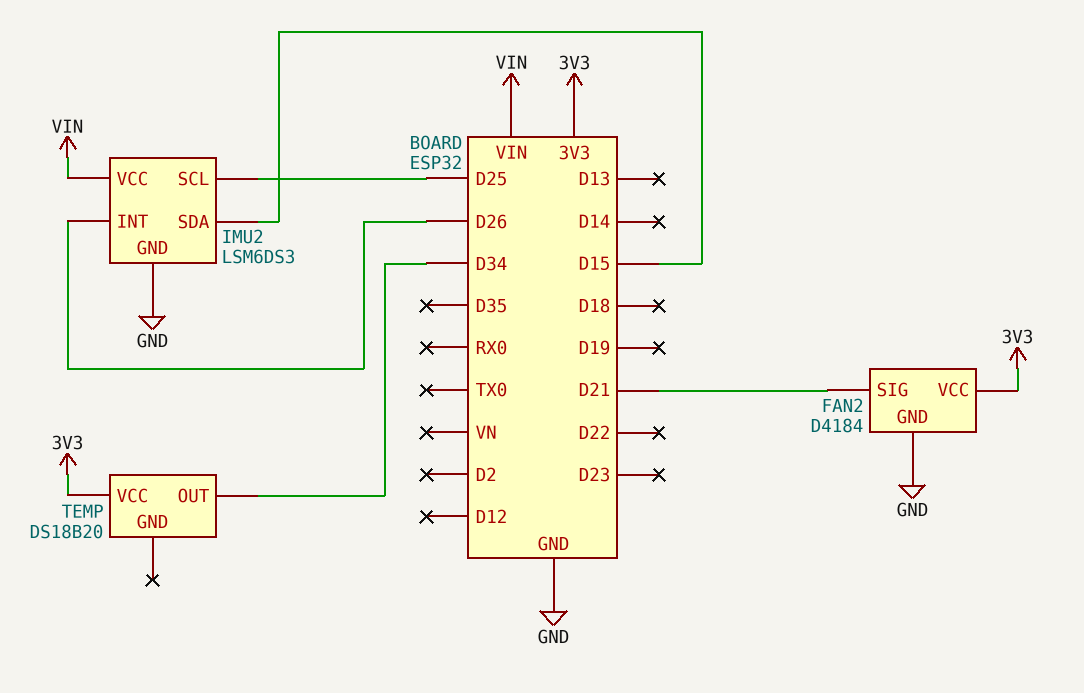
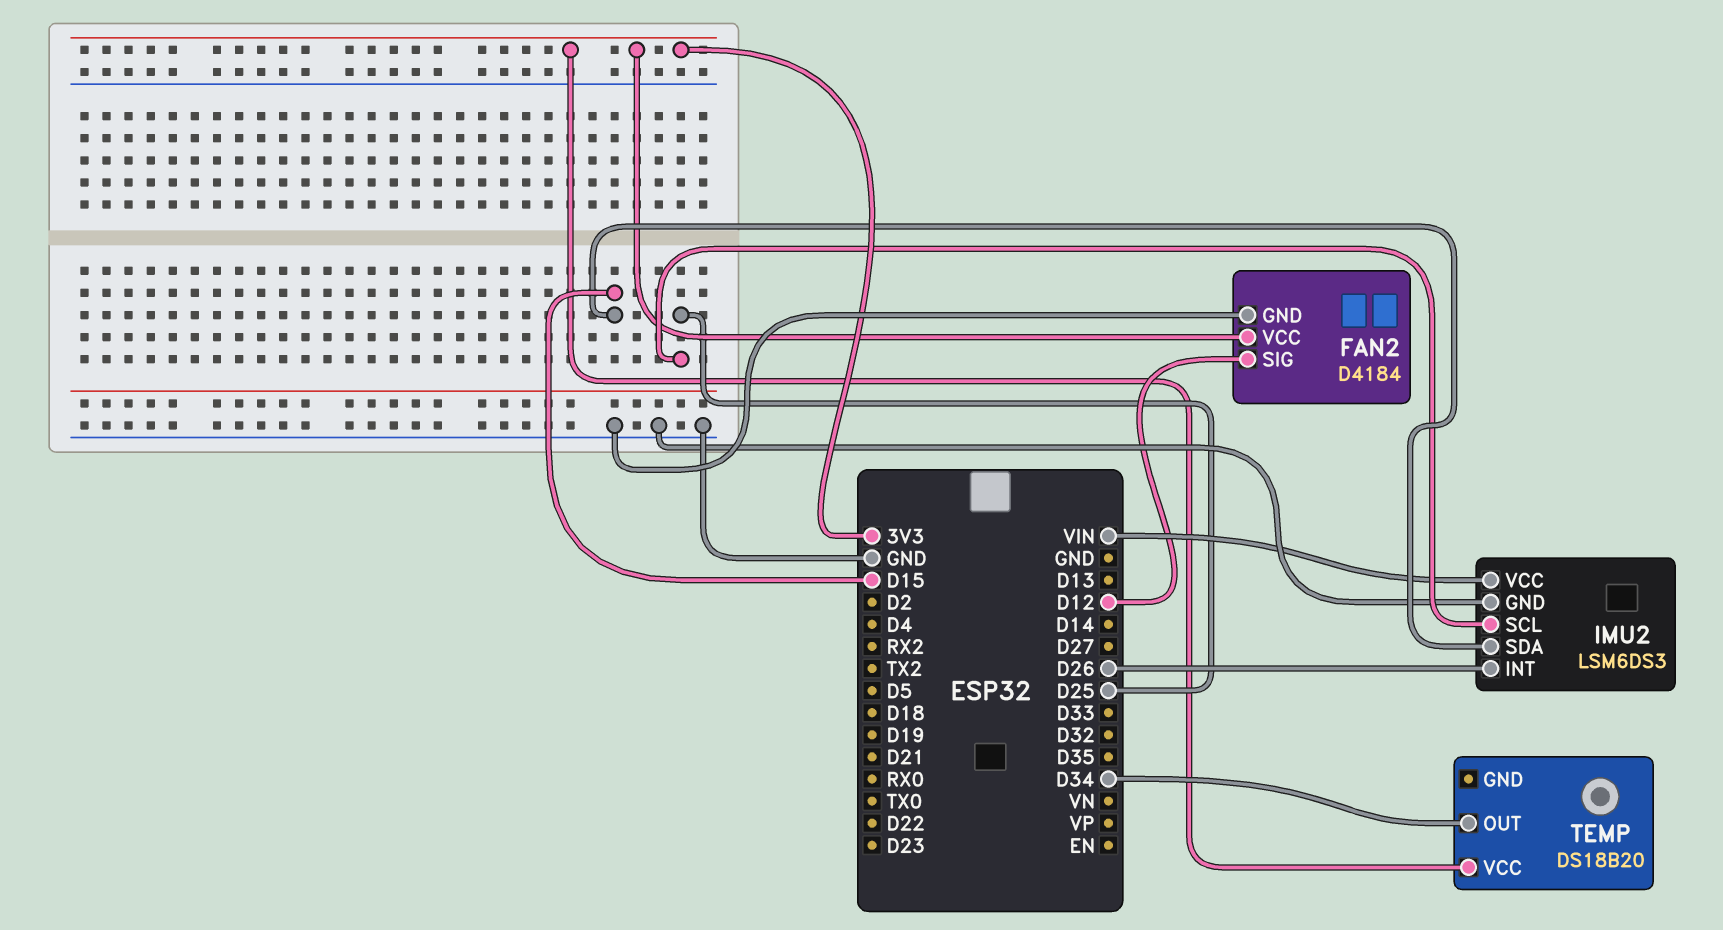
FAN2 pin SIG: D21 -> D12

